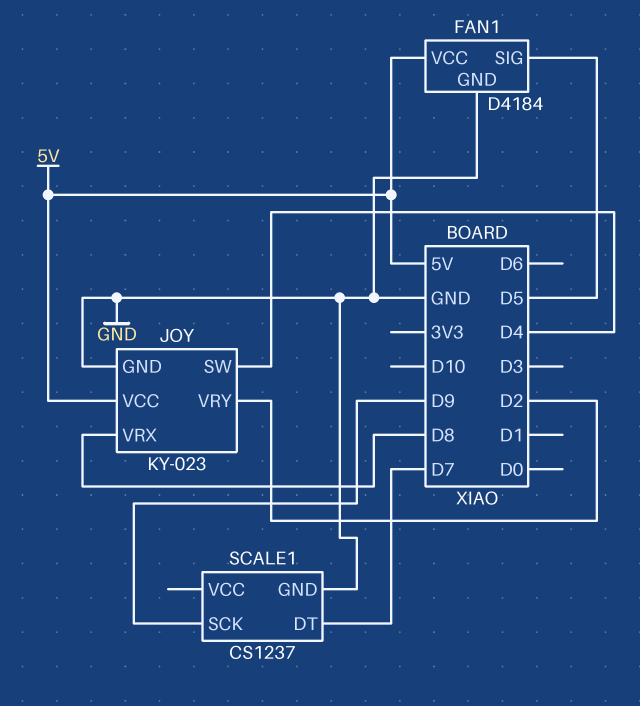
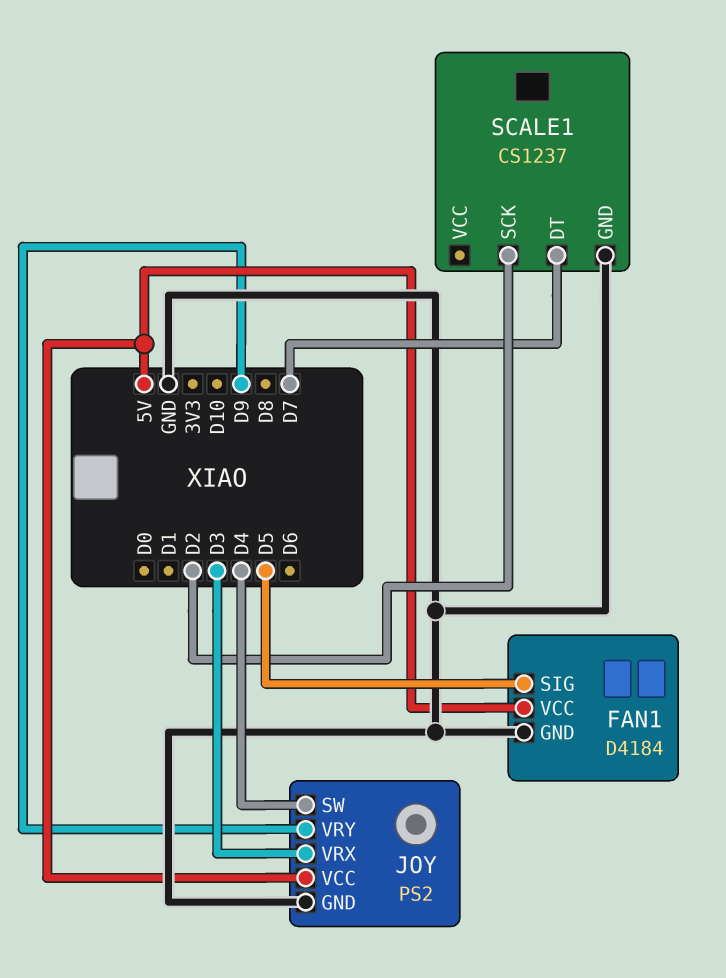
JOY: KY-023 -> PS2
JOY pin VRX: D8 -> D3
JOY pin VRY: D2 -> D9
SCALE1 pin SCK: D9 -> D2

